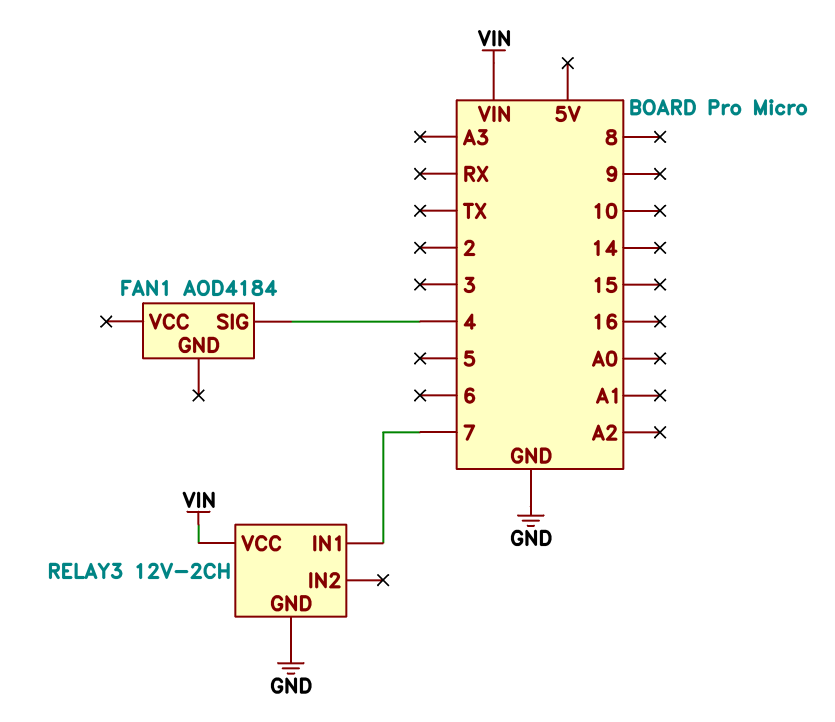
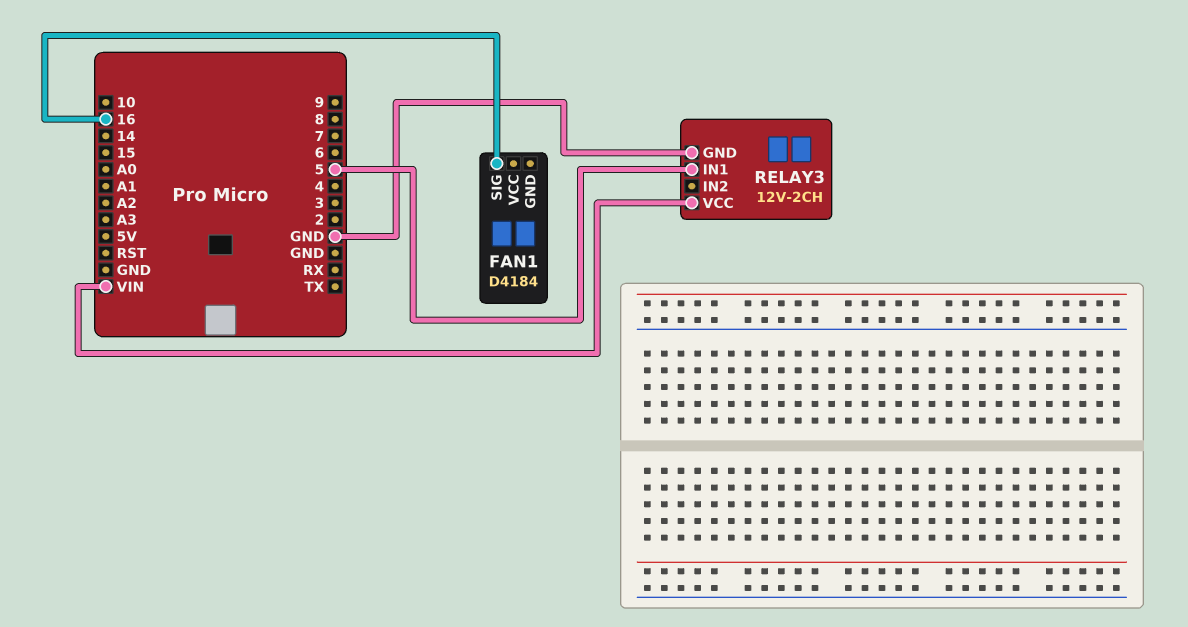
FAN1: AOD4184 -> D4184
FAN1 pin SIG: 4 -> 16
RELAY3 pin IN1: 7 -> 5

